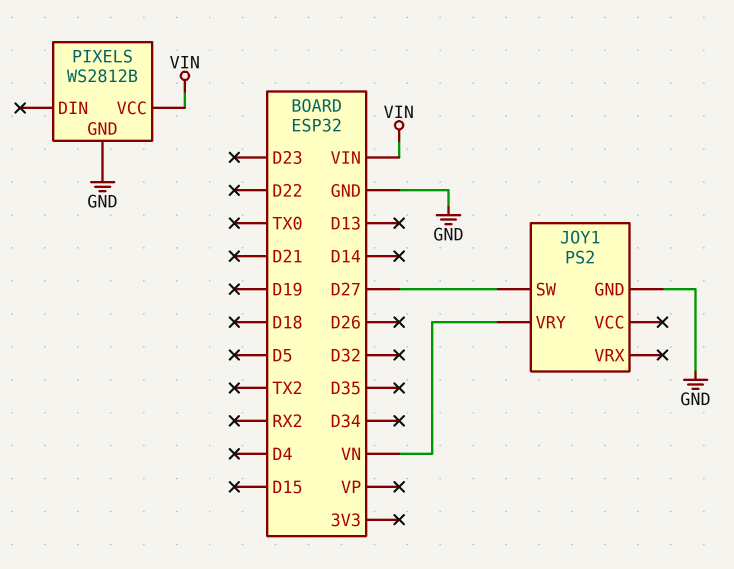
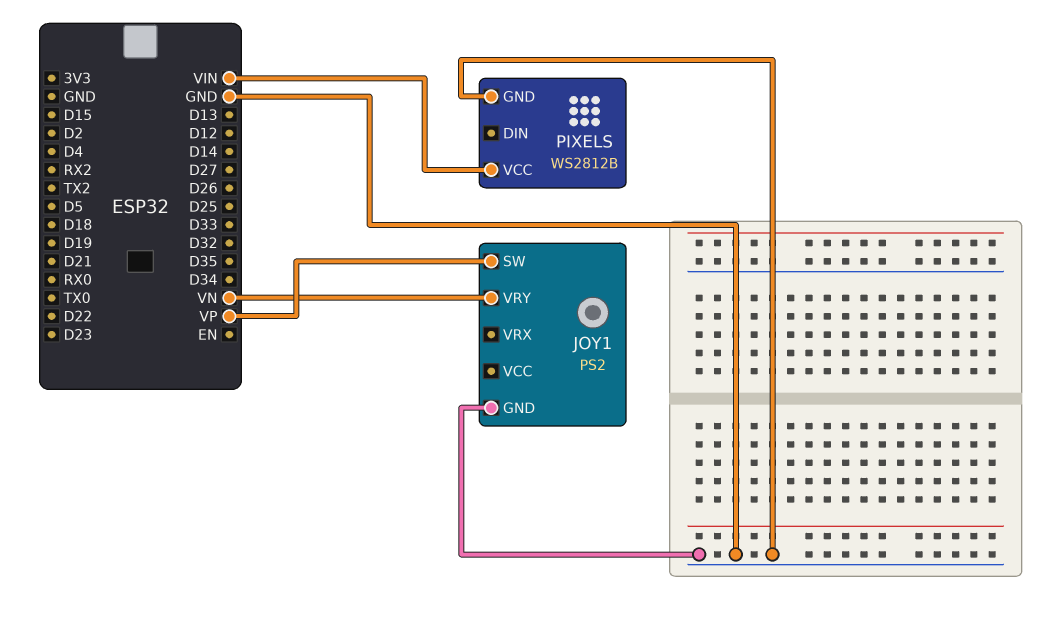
JOY1 pin SW: D27 -> VP

